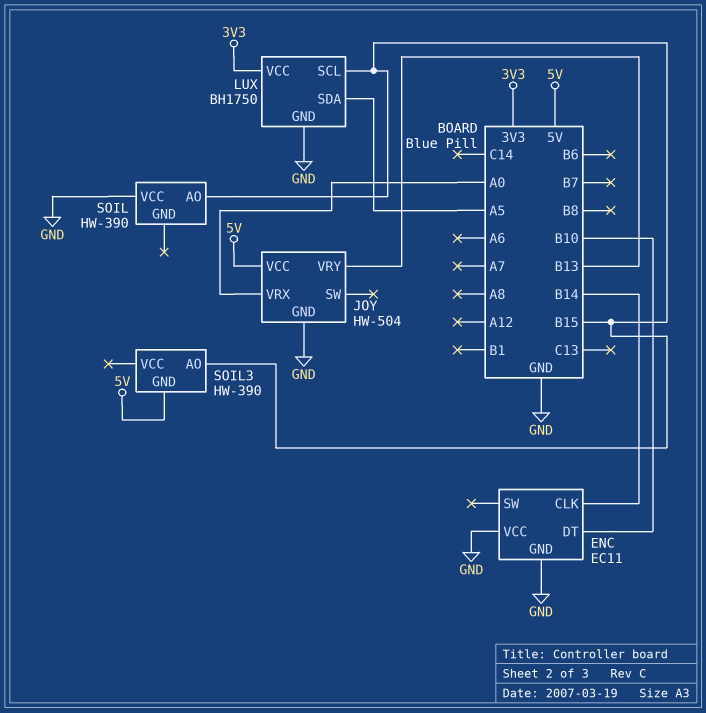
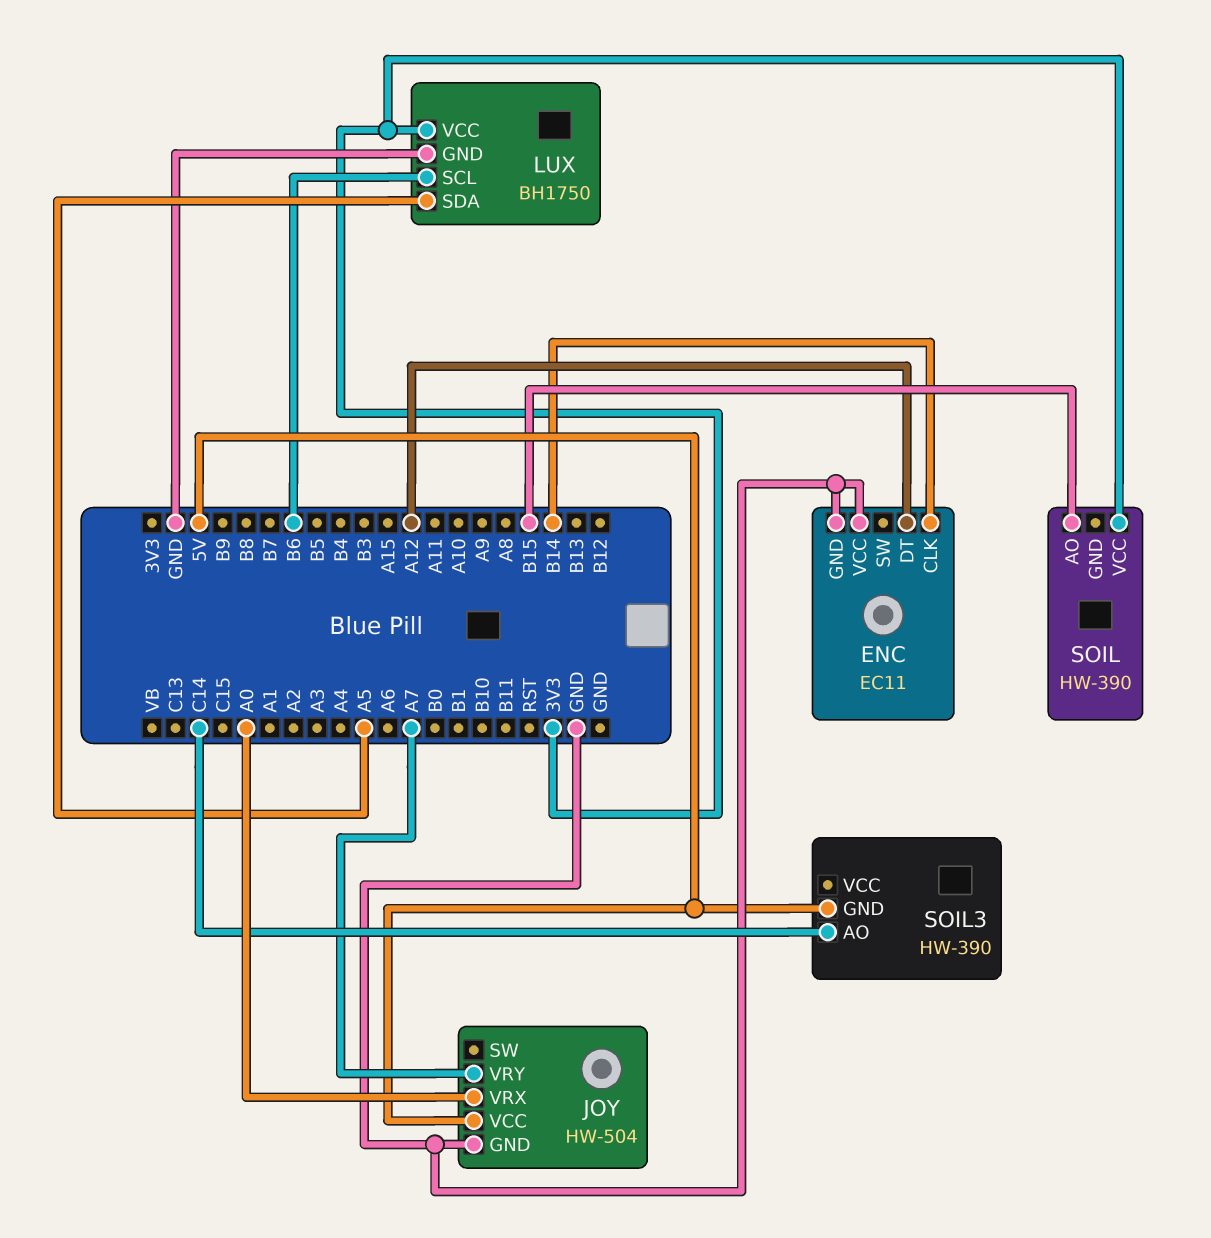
ENC pin DT: B10 -> A12
JOY pin VRY: B13 -> A7
LUX pin SCL: B15 -> B6
SOIL pin VCC: GND -> 3V3
SOIL3 pin AO: B15 -> C14

